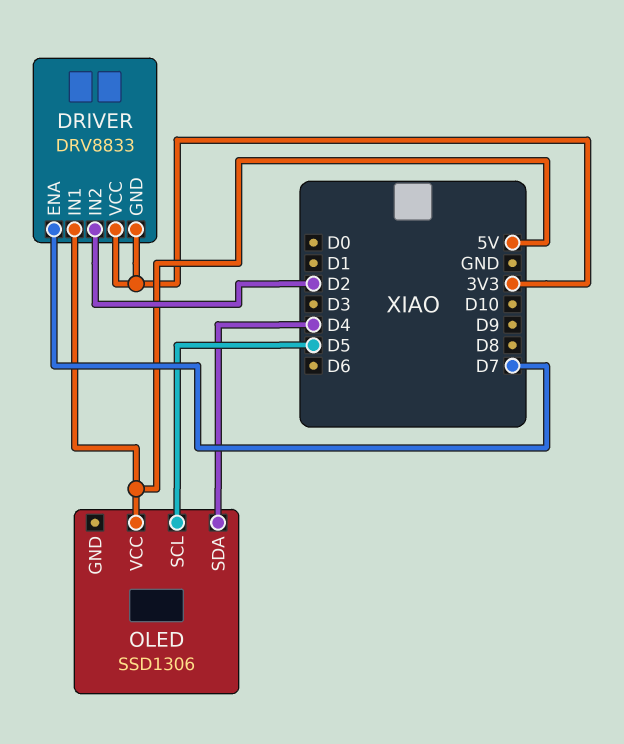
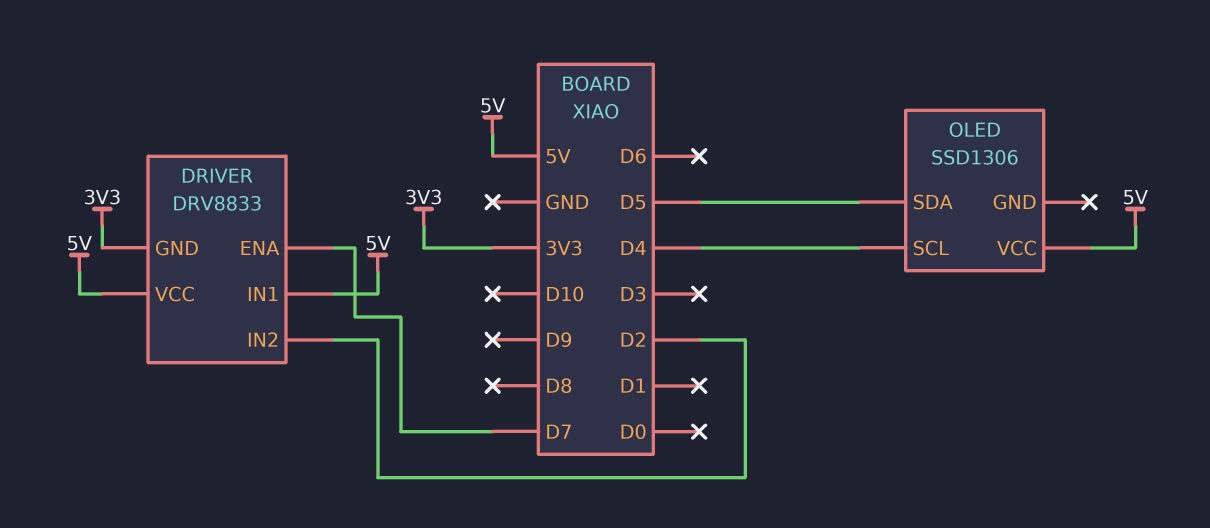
DRIVER pin VCC: 3V3 -> 5V
OLED pin SCL: D5 -> D4
OLED pin SDA: D4 -> D5

